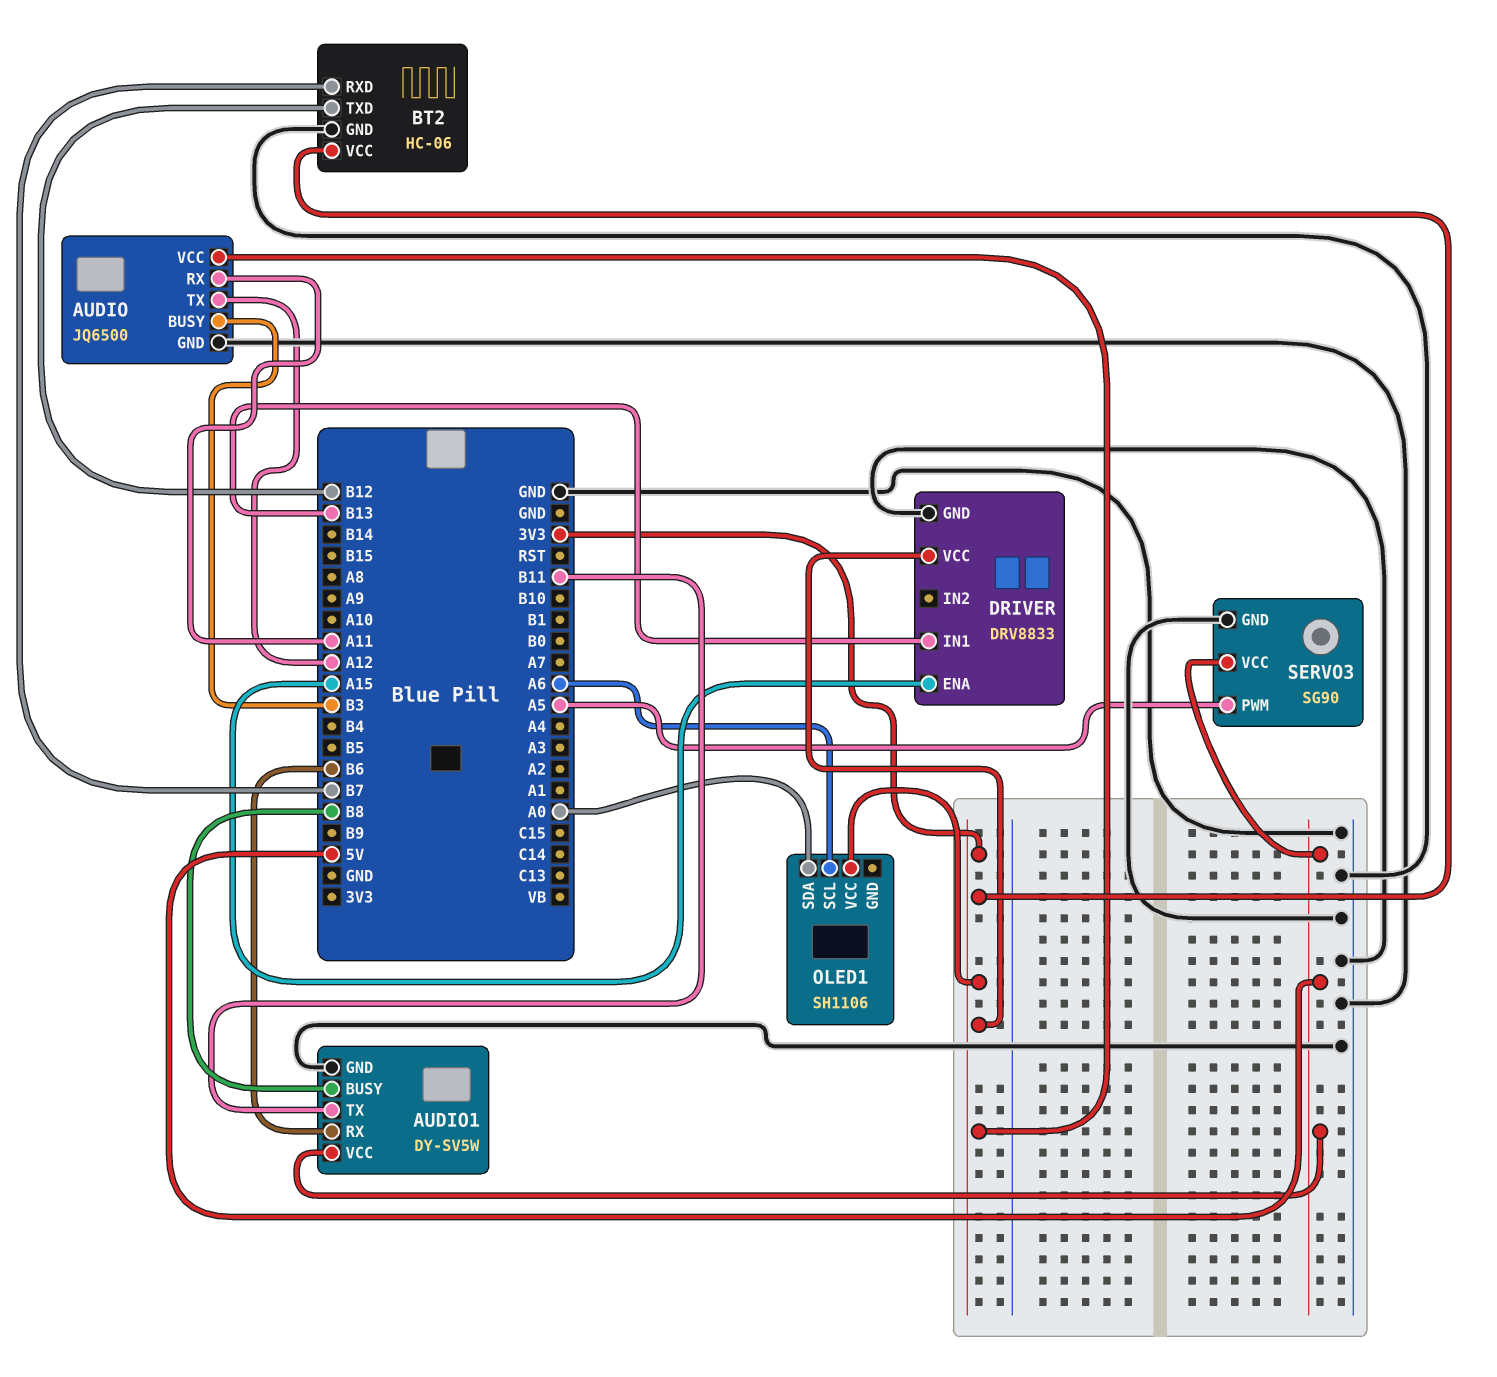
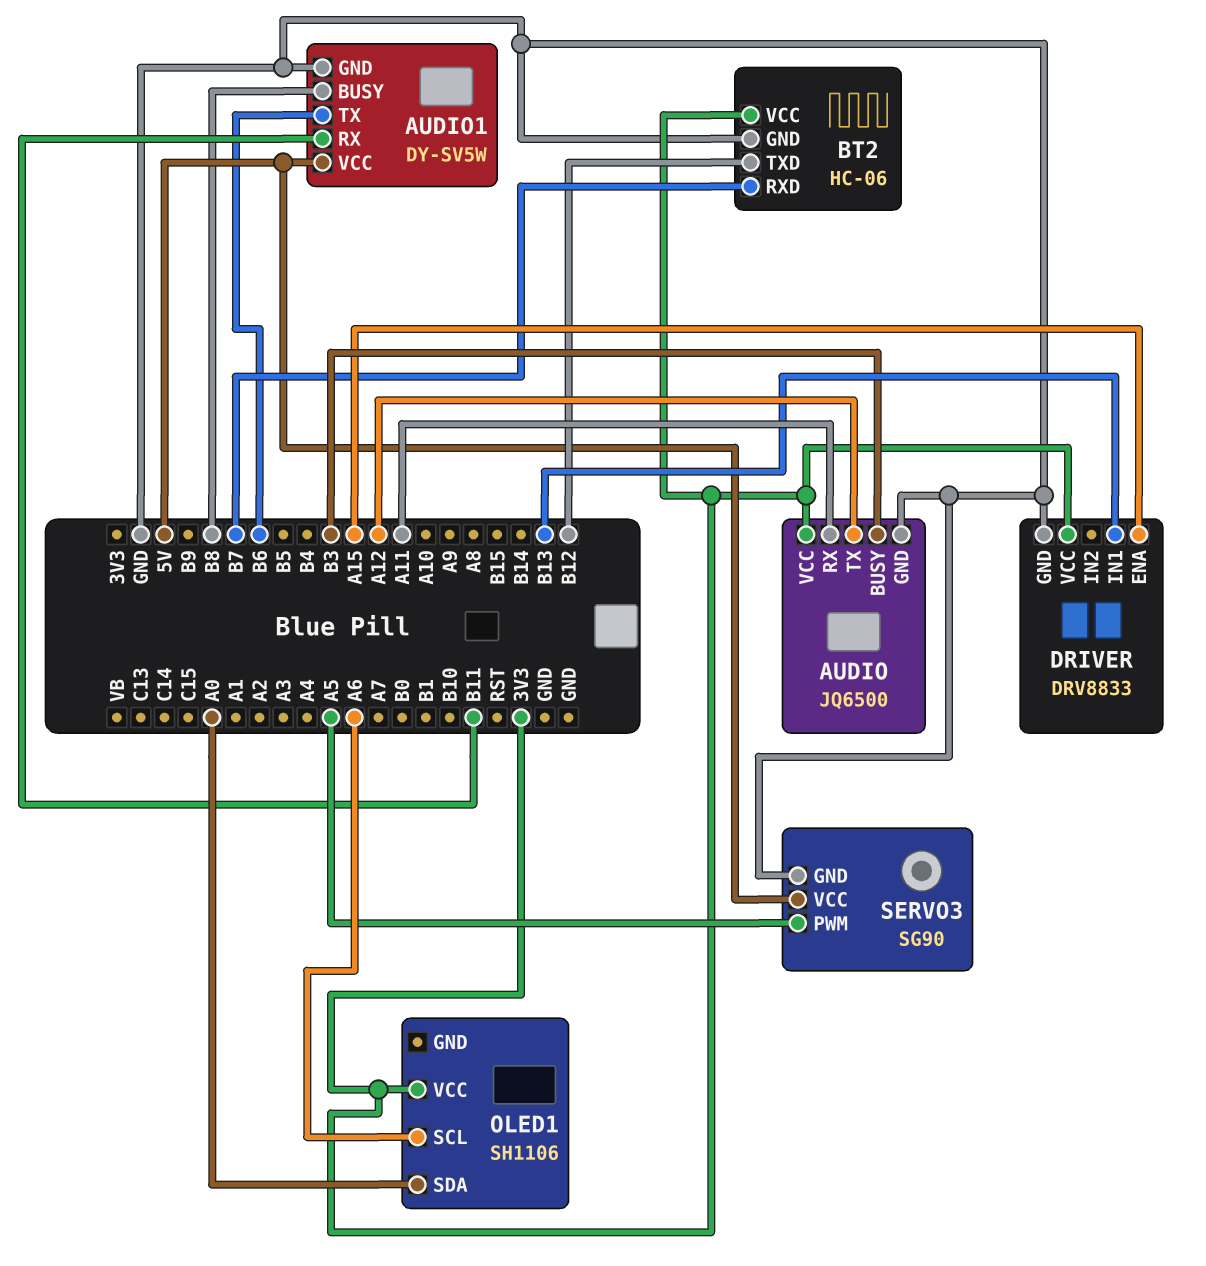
AUDIO1 pin RX: B6 -> B11
AUDIO1 pin TX: B11 -> B6

